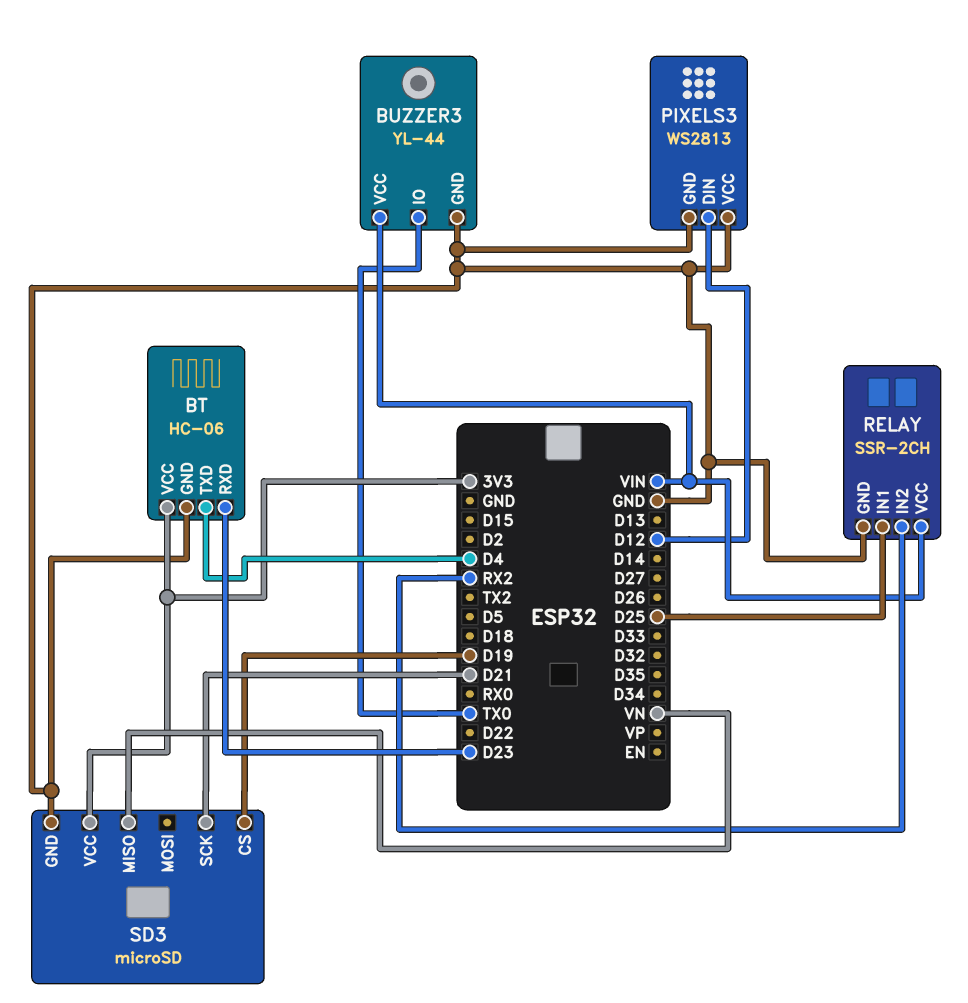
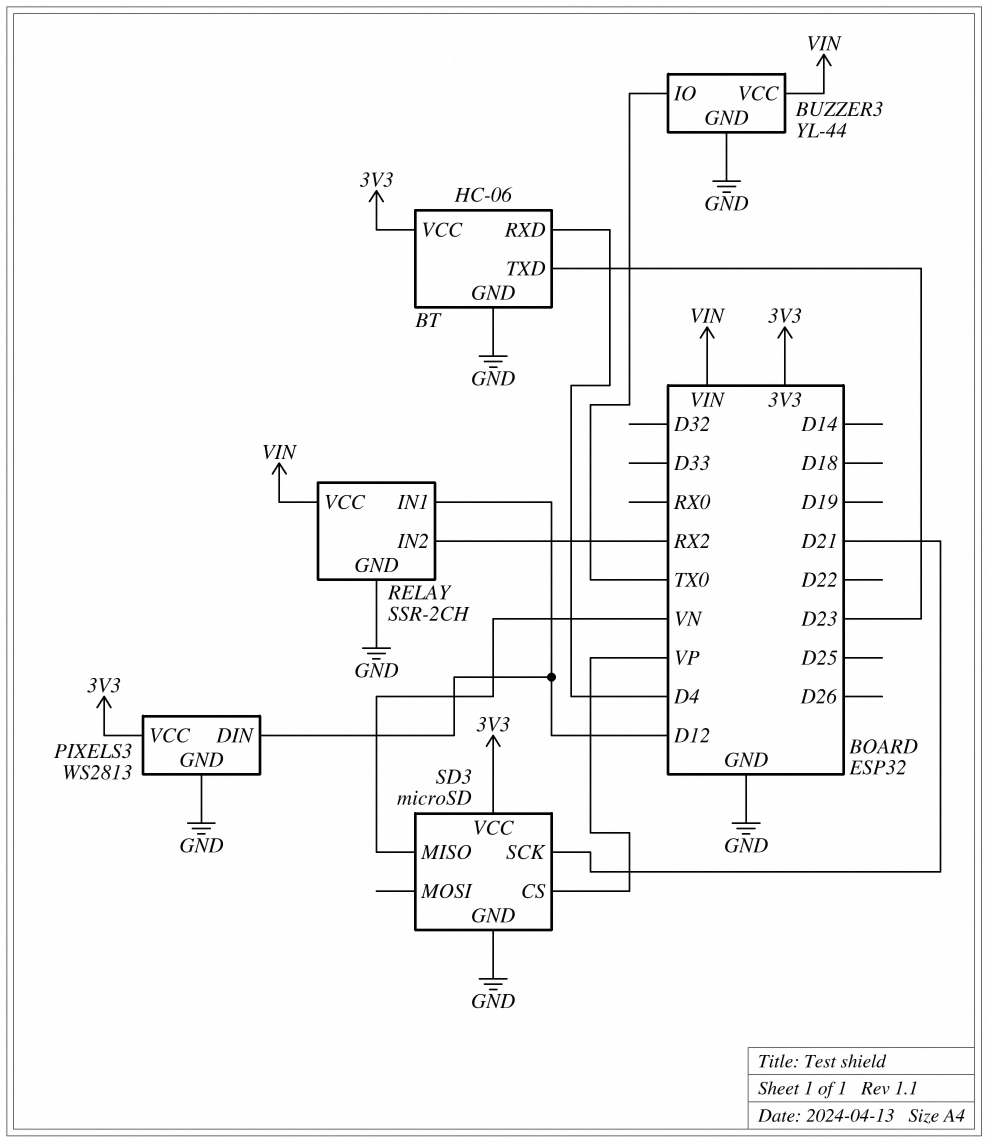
BT pin RXD: D23 -> D4
BT pin TXD: D4 -> D23
PIXELS3 pin VCC: GND -> 3V3
RELAY pin IN1: D25 -> D12
SD3 pin CS: D19 -> VP

